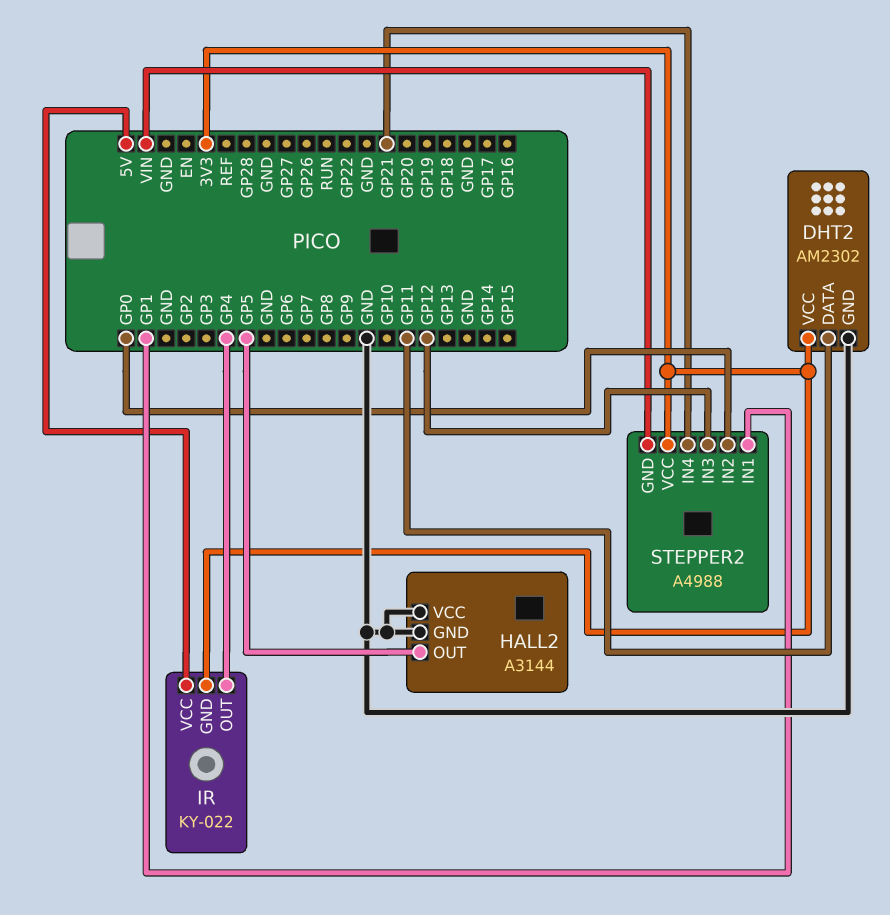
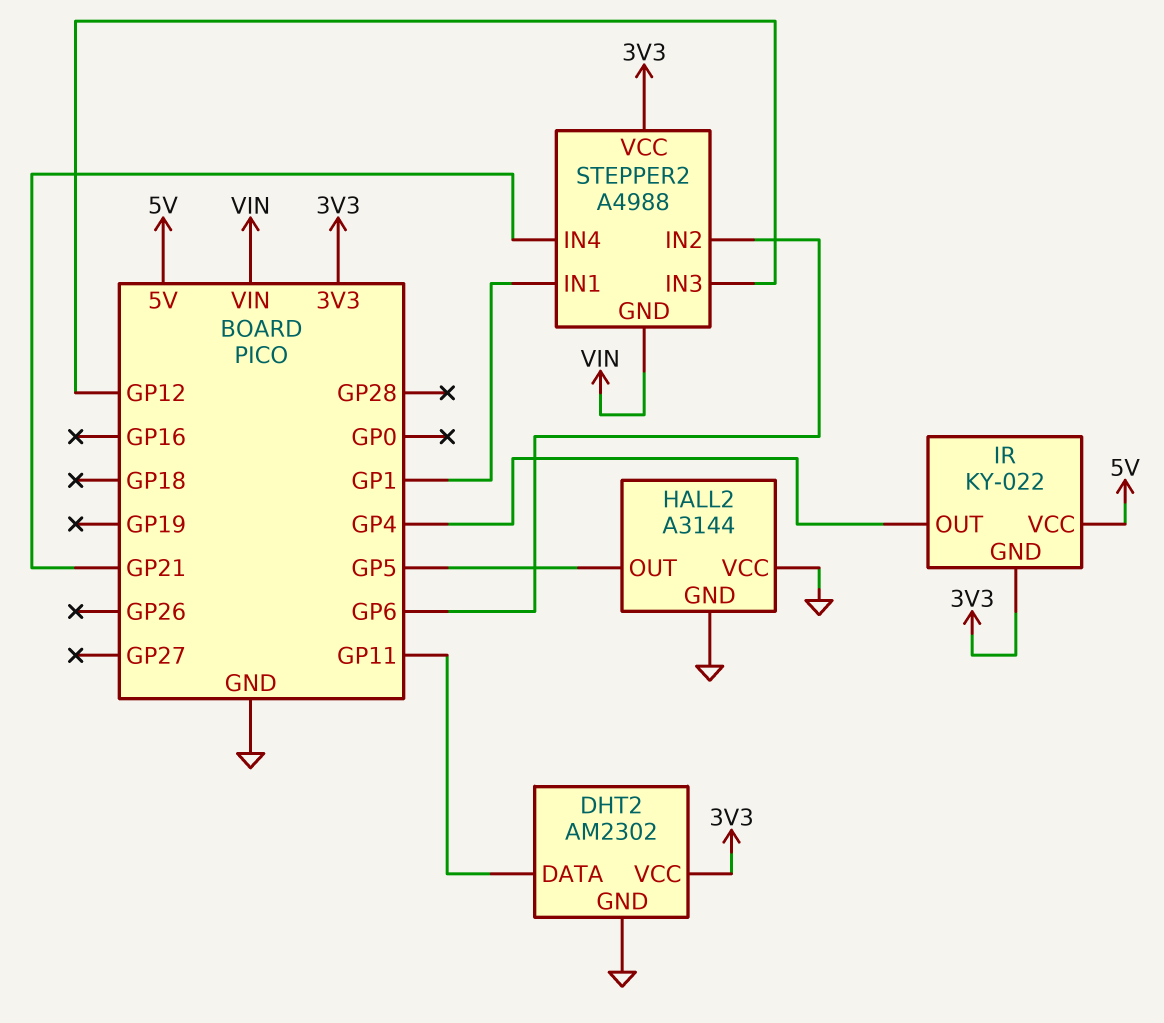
STEPPER2 pin IN2: GP0 -> GP6

